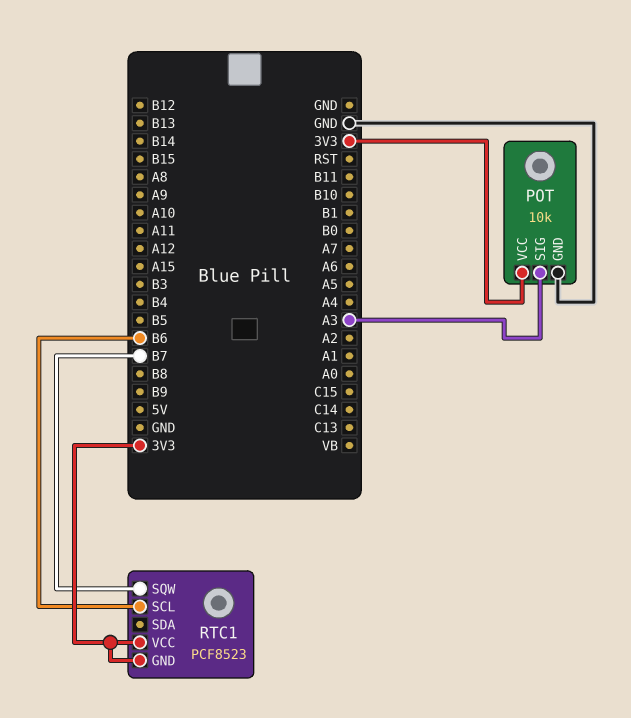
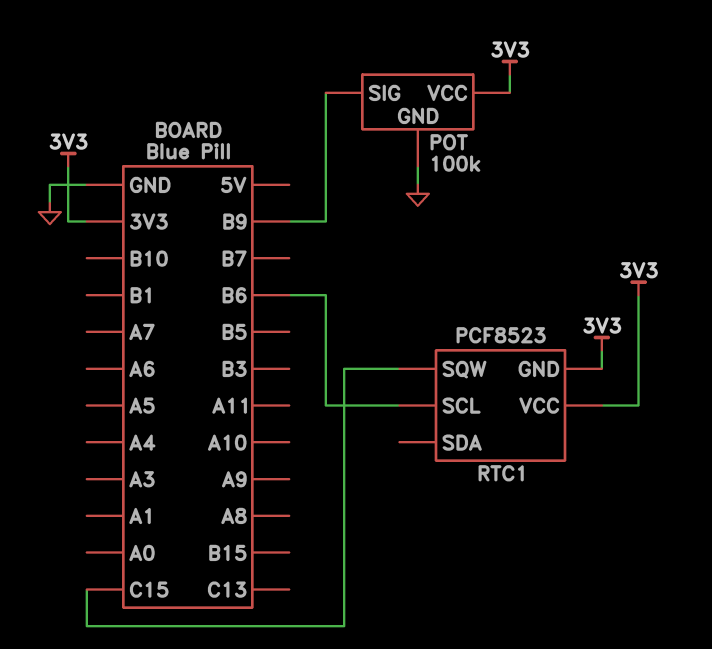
POT: 10k -> 100k
POT pin SIG: A3 -> B9
RTC1 pin SQW: B7 -> C15

